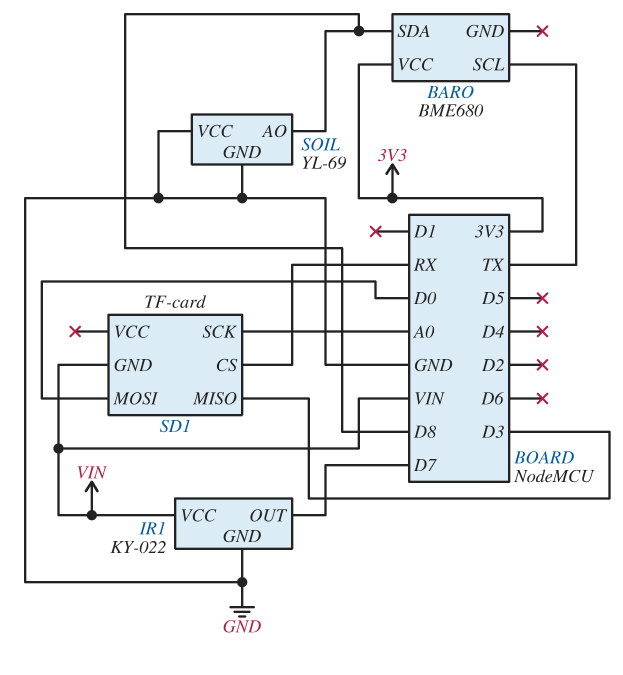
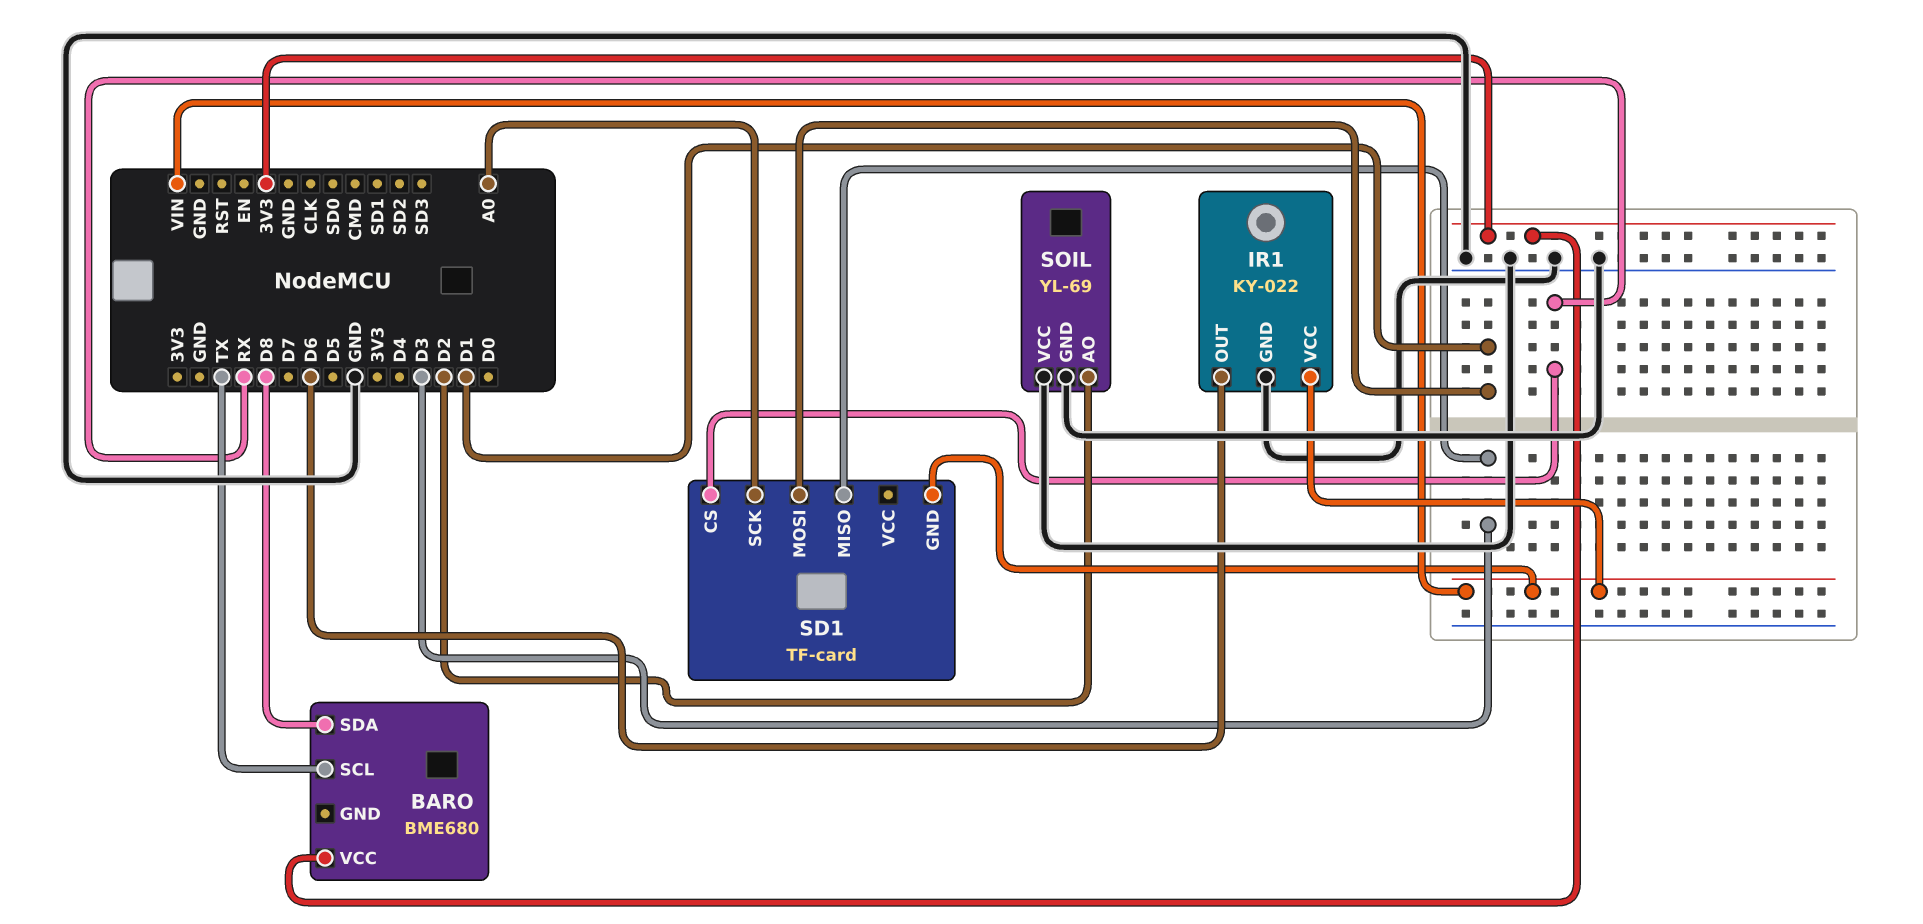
IR1 pin OUT: D7 -> D6
SD1 pin MOSI: D0 -> D1
SOIL pin AO: D8 -> D2

